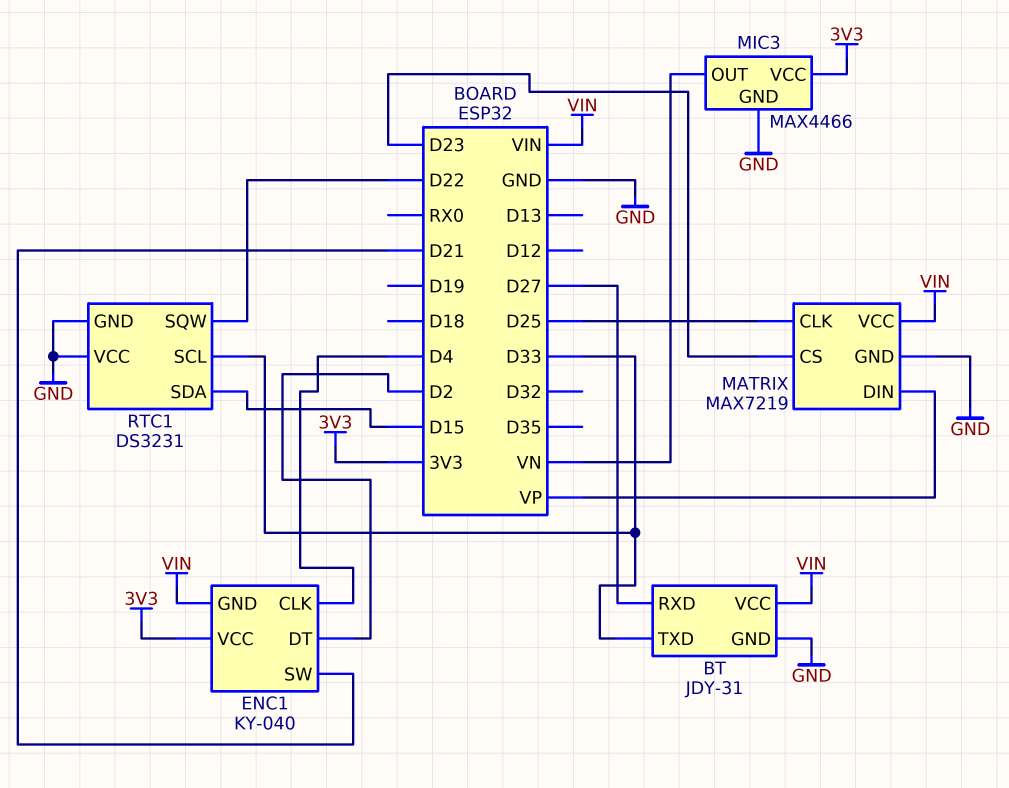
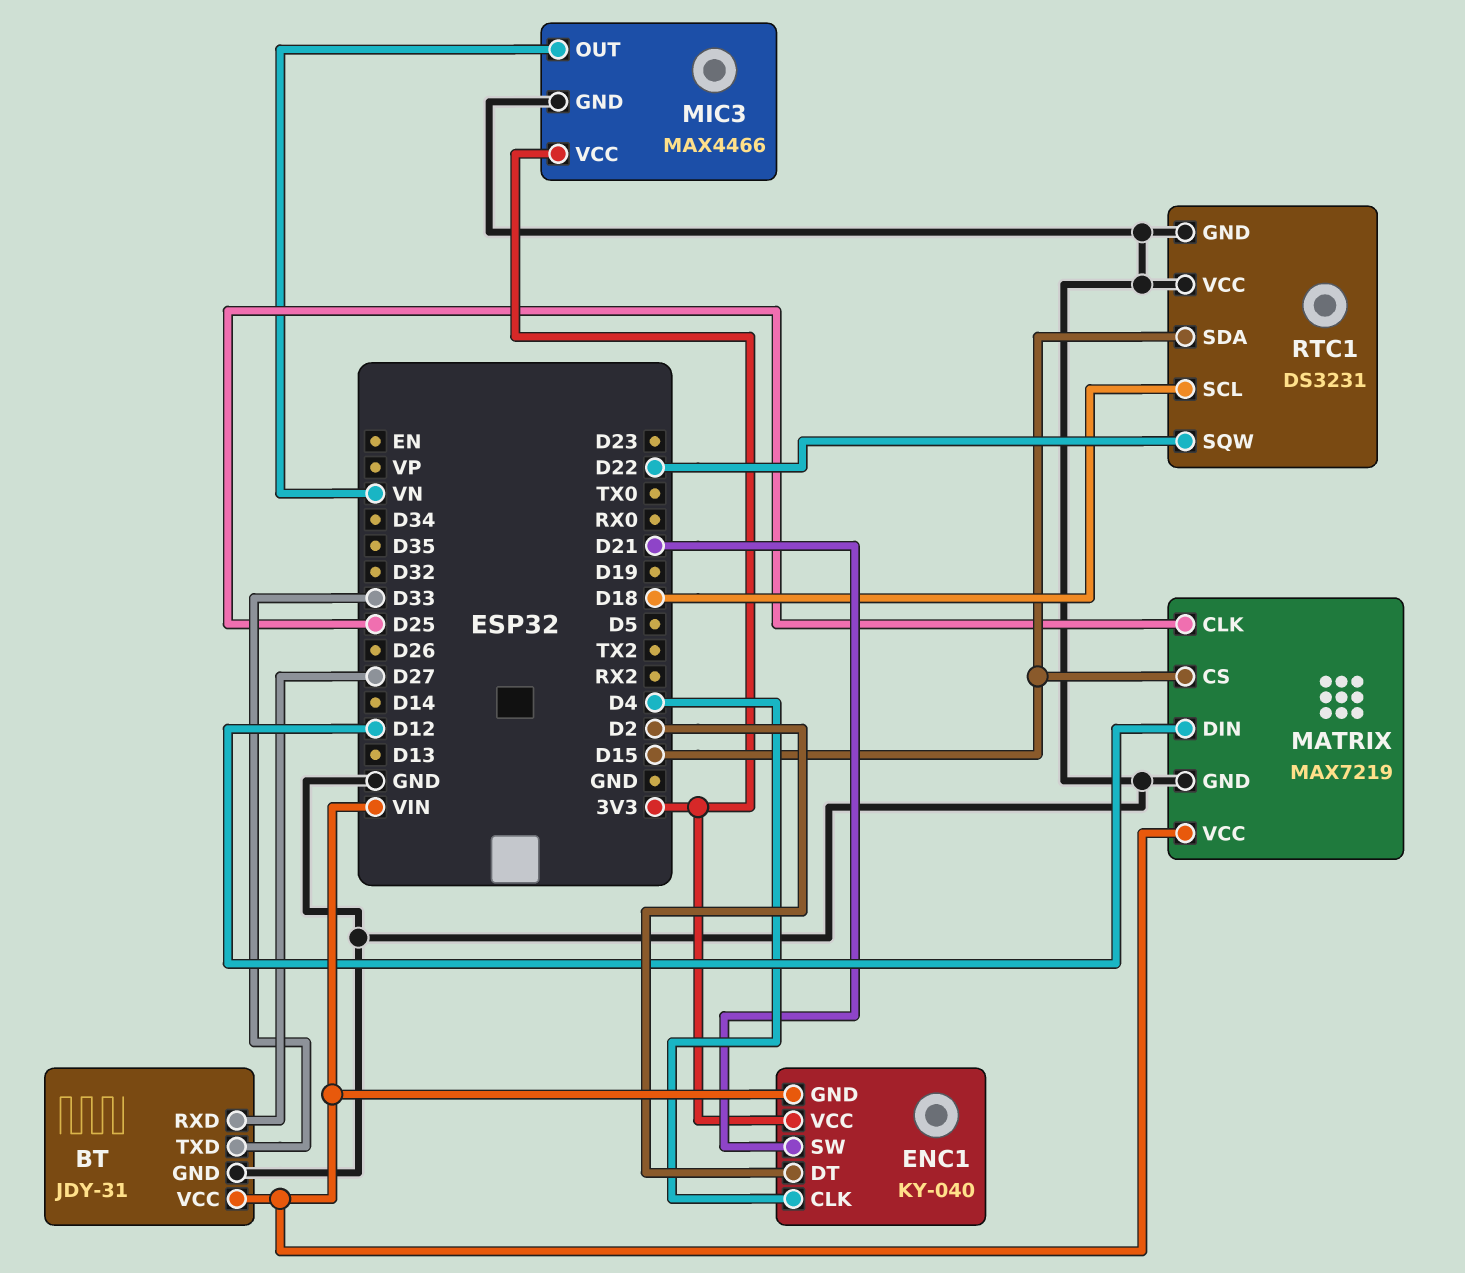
MATRIX pin CS: D23 -> D15
MATRIX pin DIN: VP -> D12
RTC1 pin SCL: D33 -> D18

